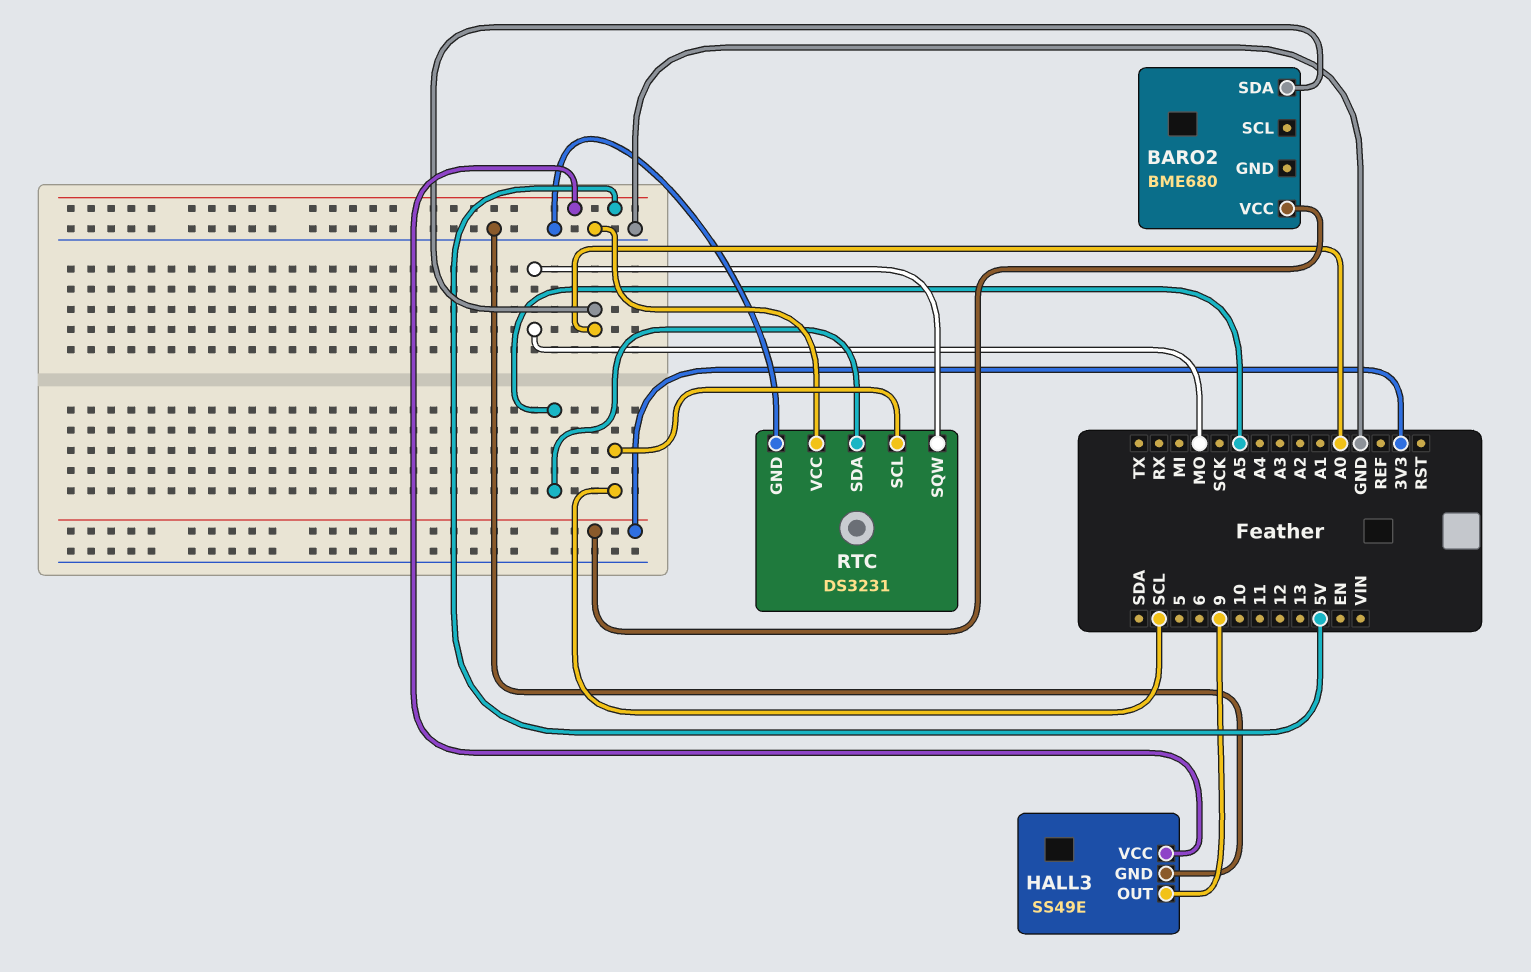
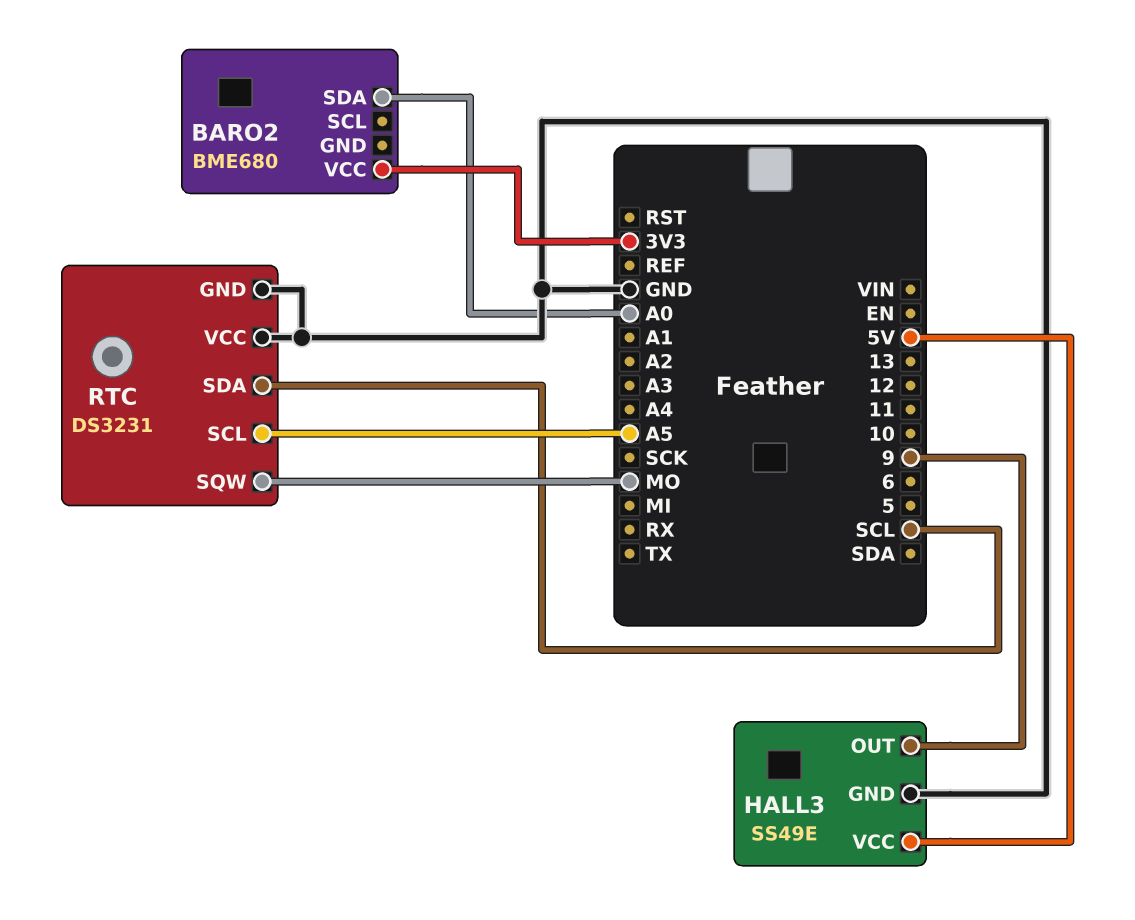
RTC pin SCL: SCL -> A5
RTC pin SDA: A5 -> SCL

